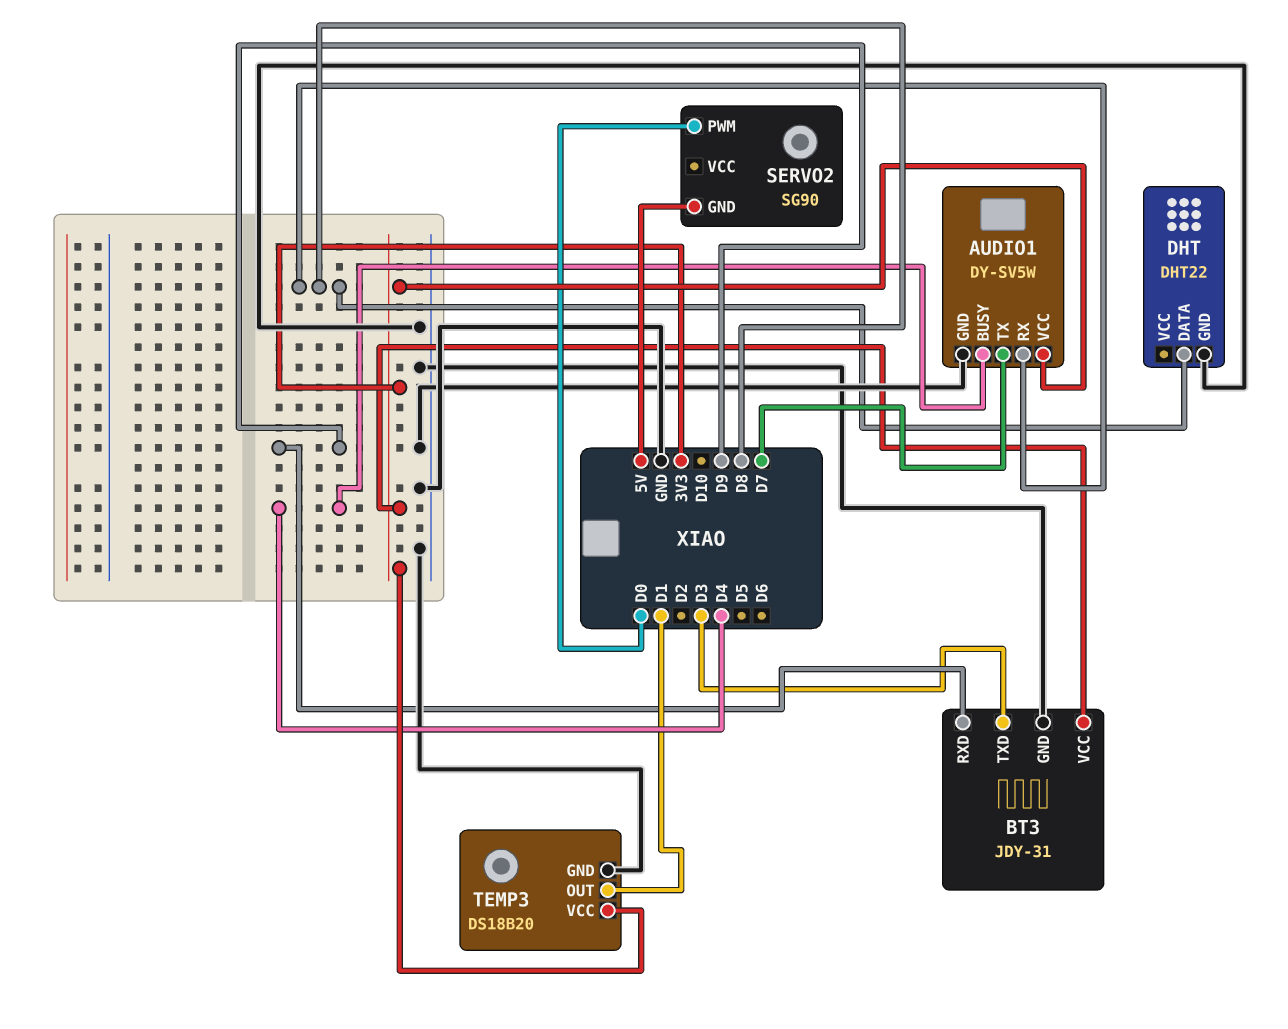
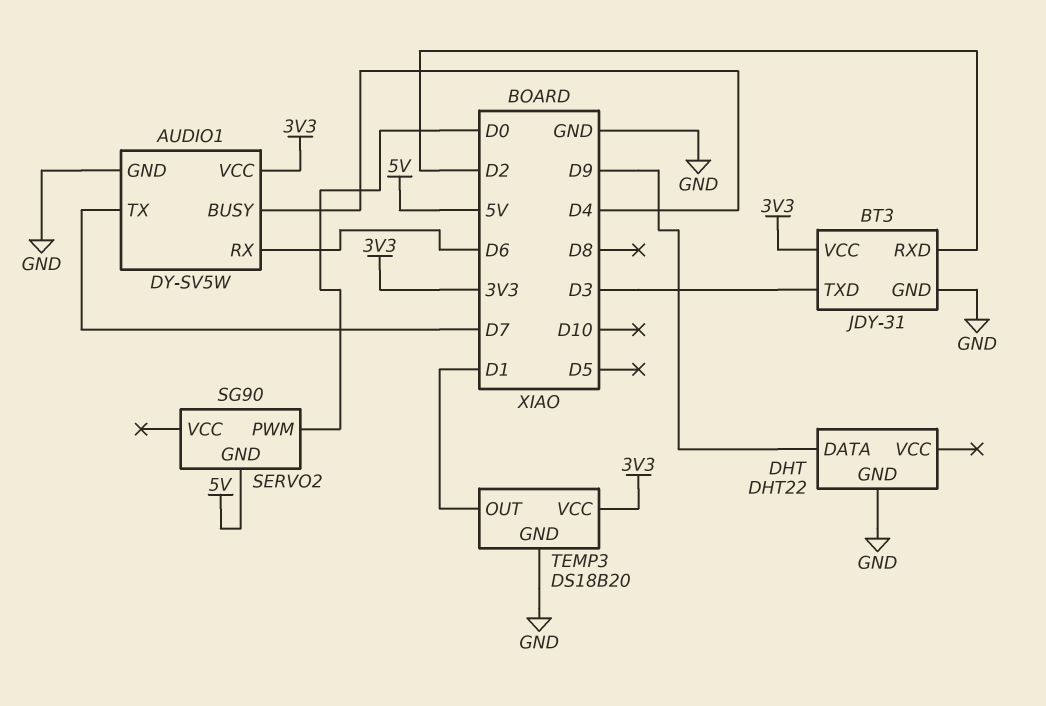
AUDIO1 pin RX: D8 -> D6
BT3 pin RXD: D9 -> D2
DHT pin DATA: D8 -> D9

